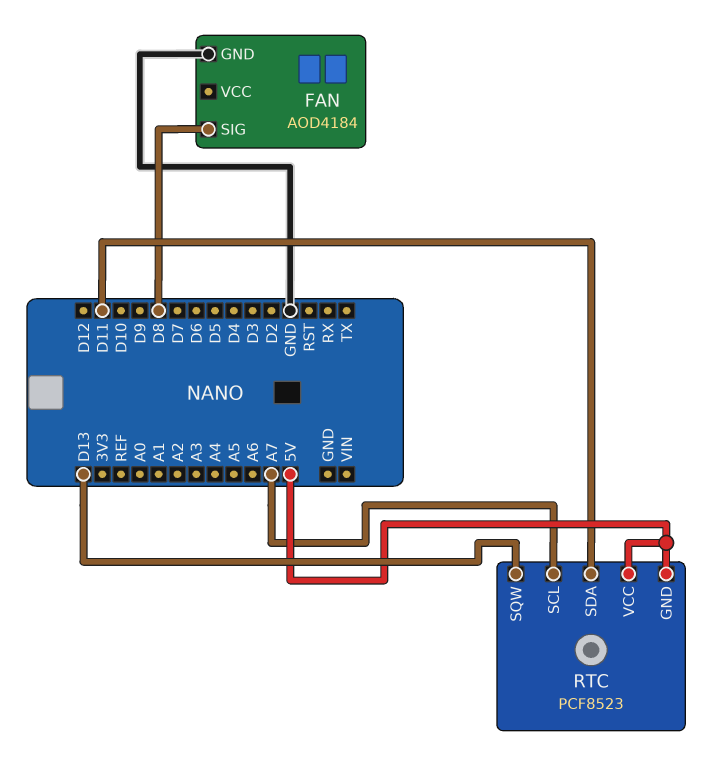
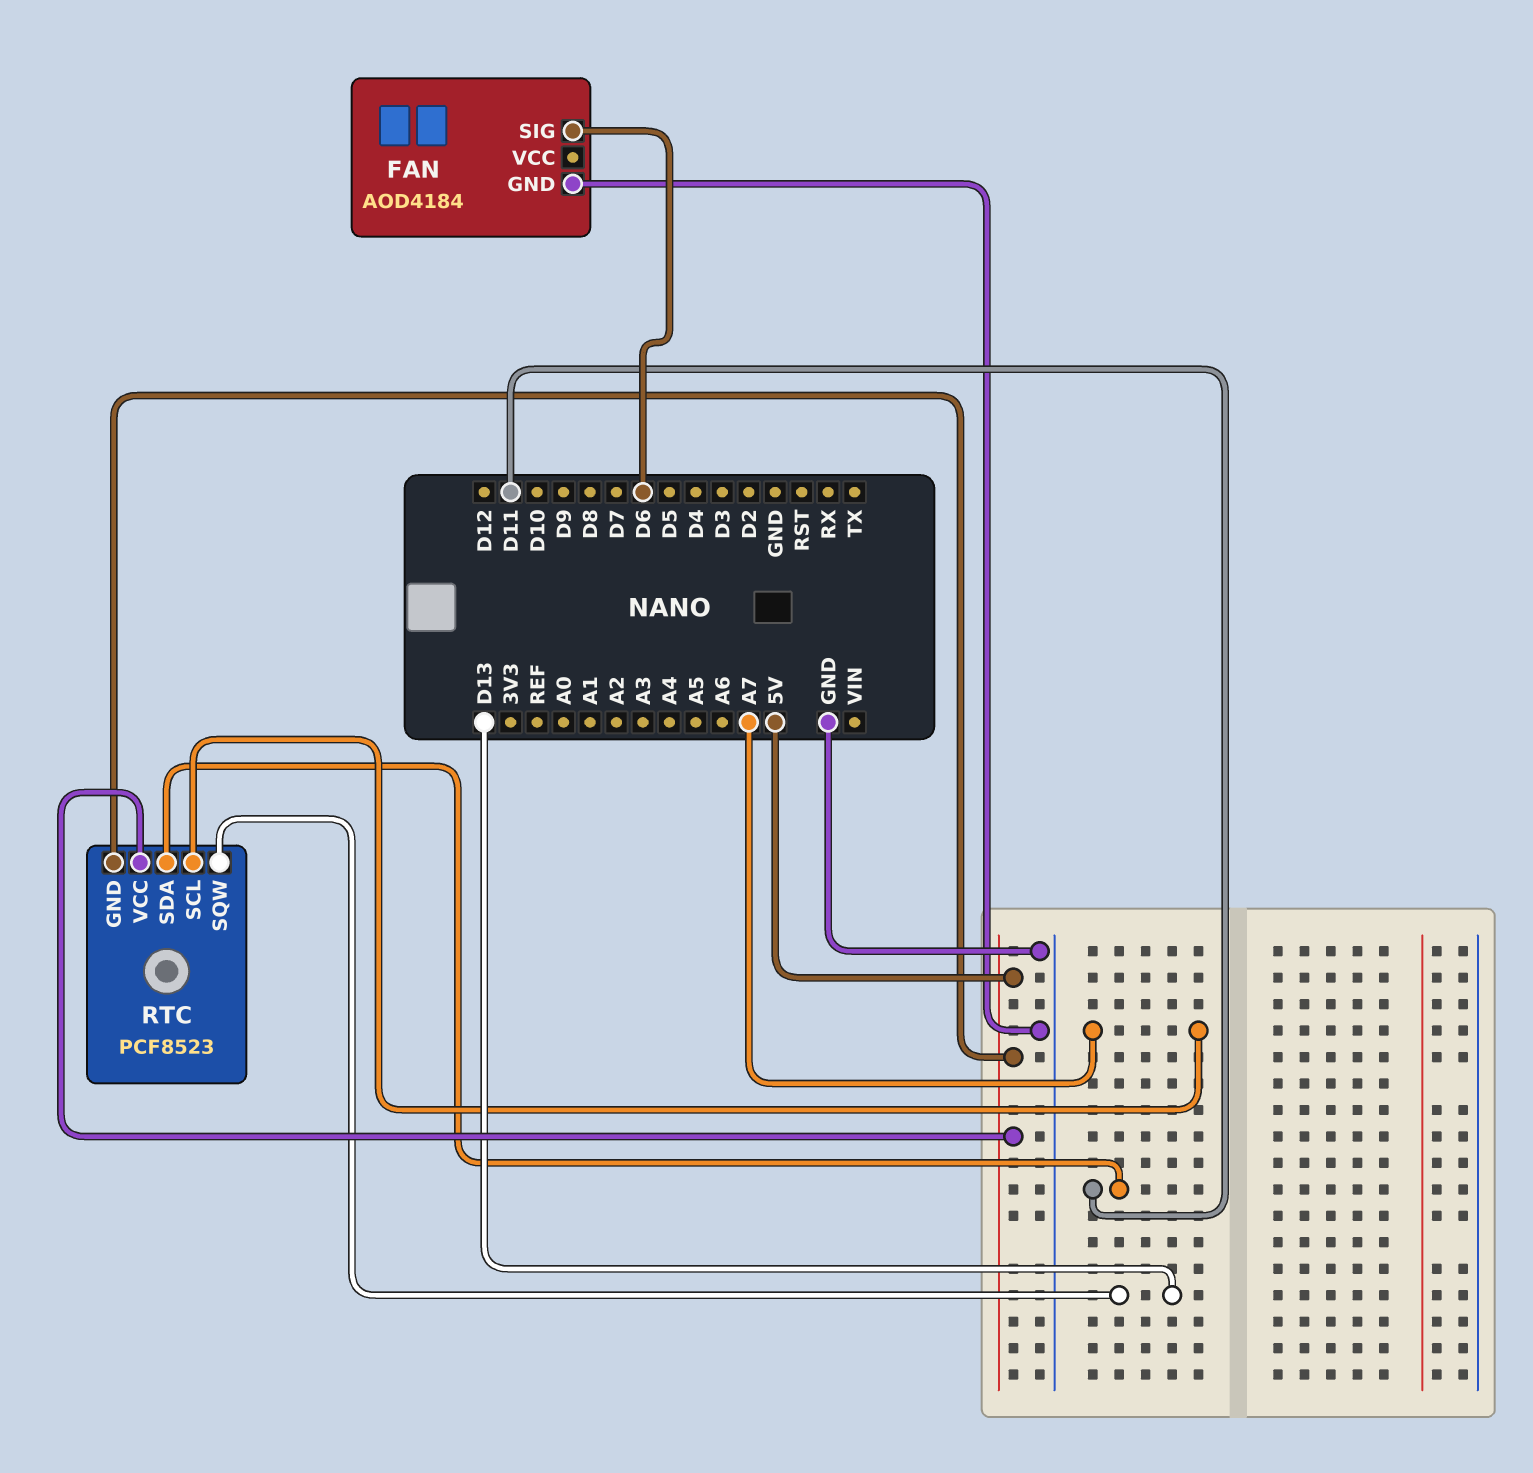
FAN pin SIG: D8 -> D6

